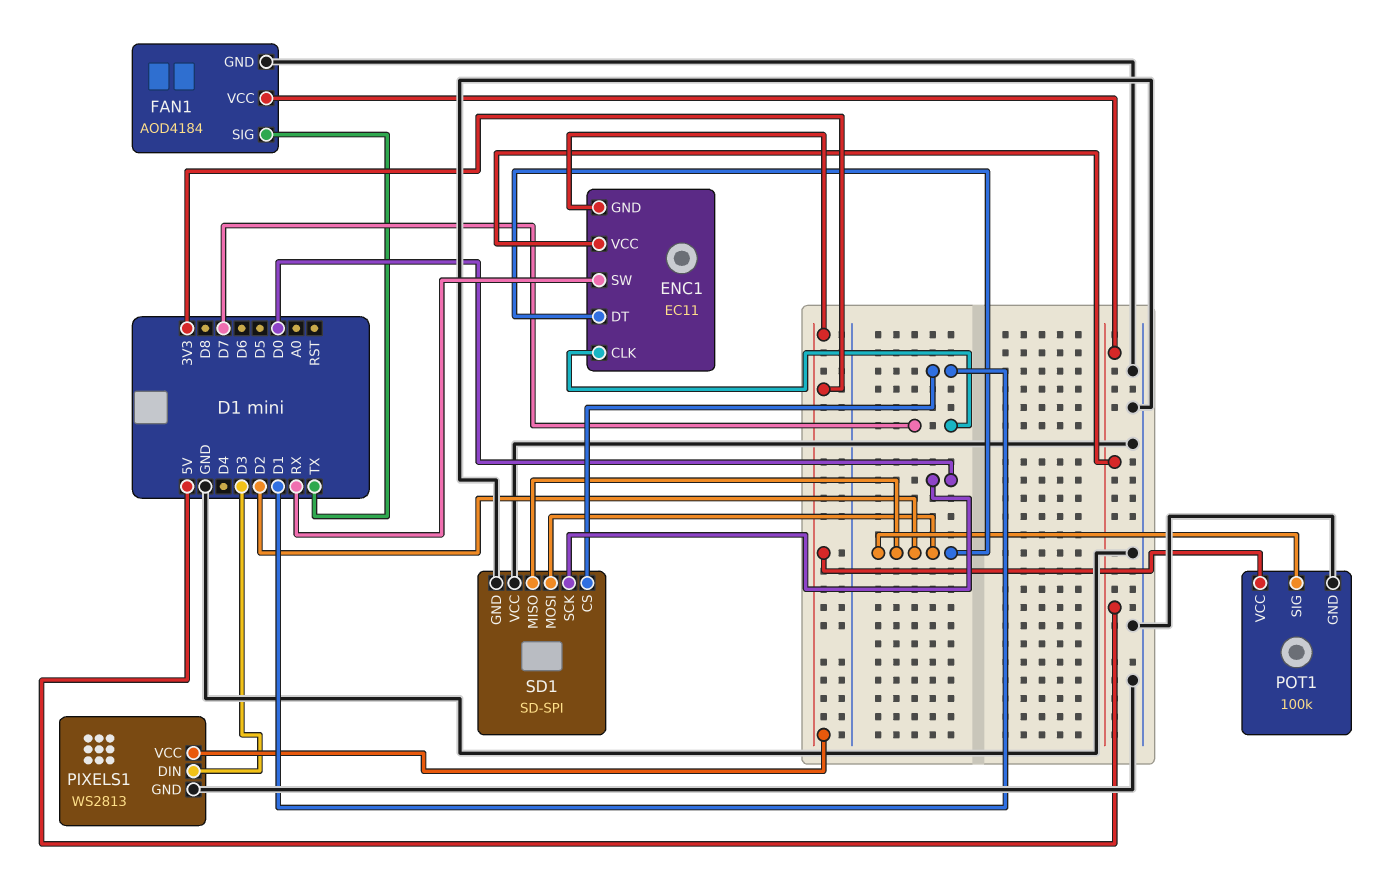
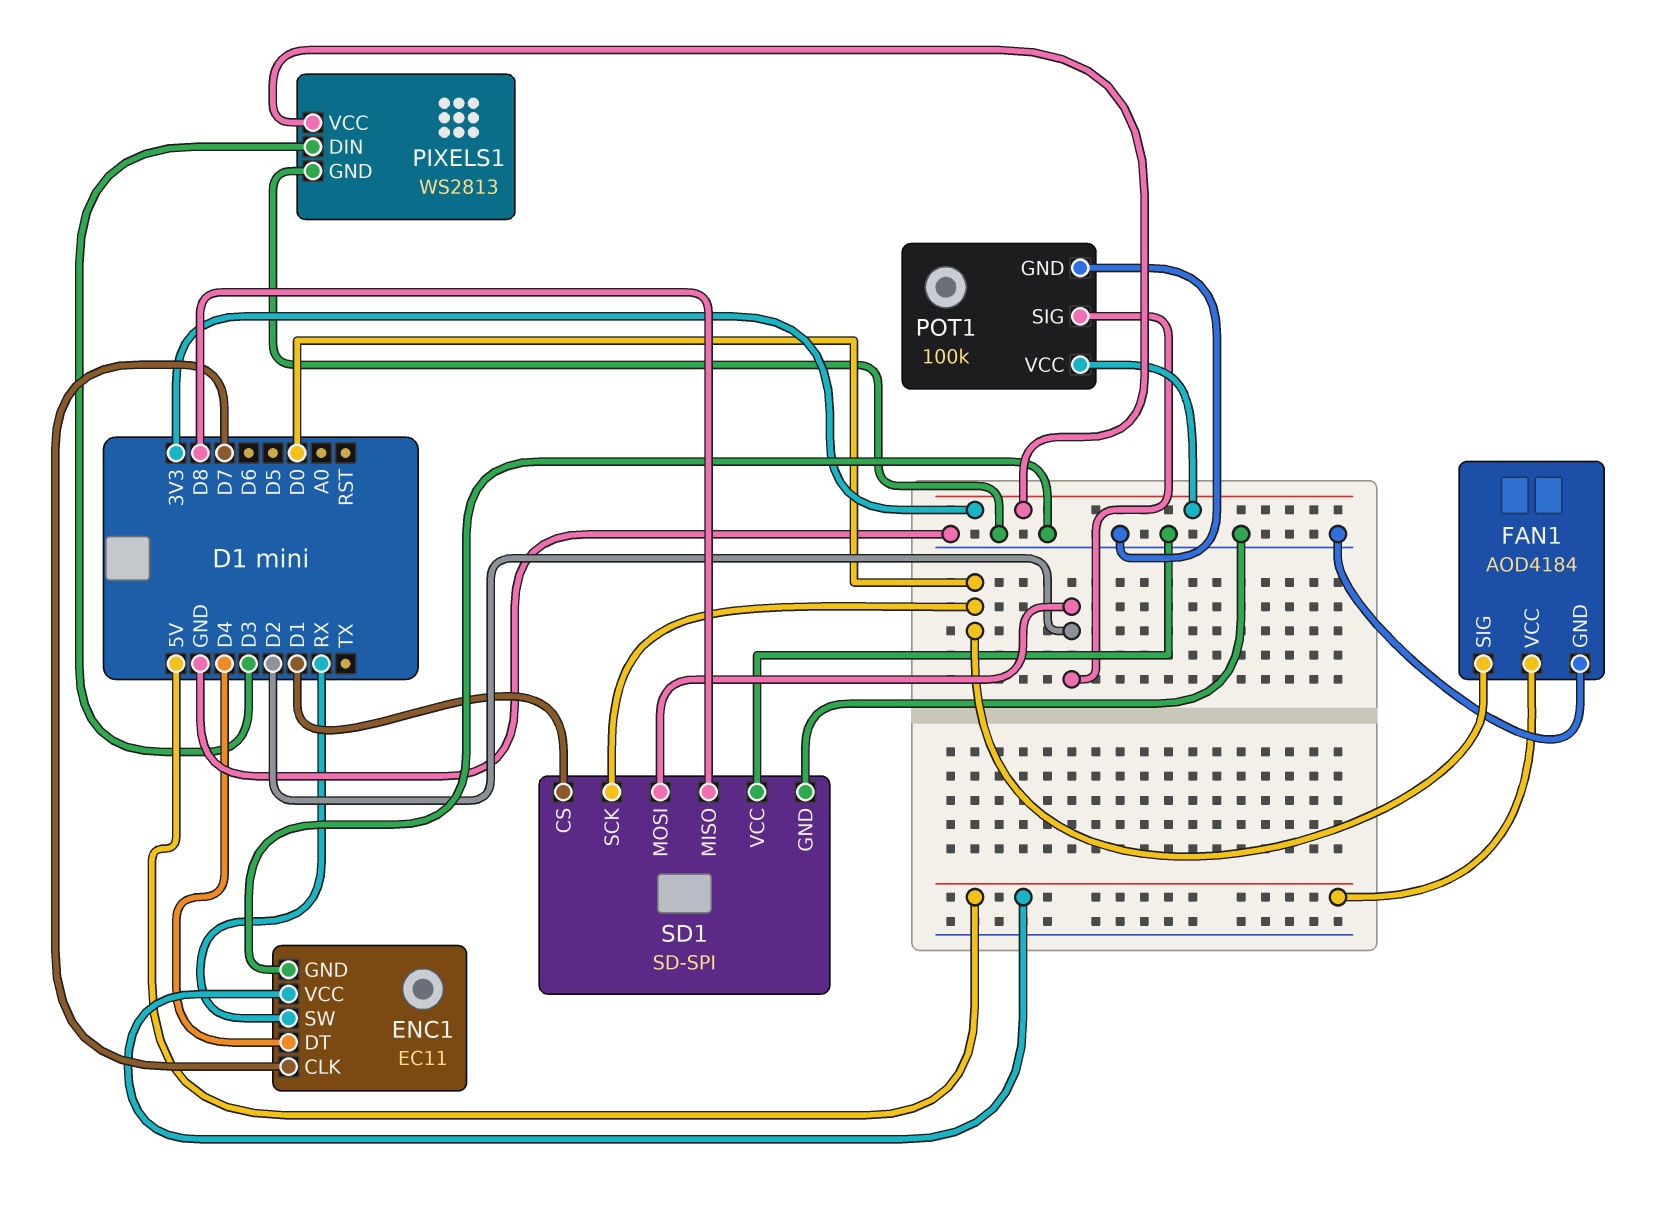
ENC1 pin DT: D2 -> D4
ENC1 pin GND: 3V3 -> GND
FAN1 pin SIG: TX -> D0
SD1 pin MISO: D2 -> D8

